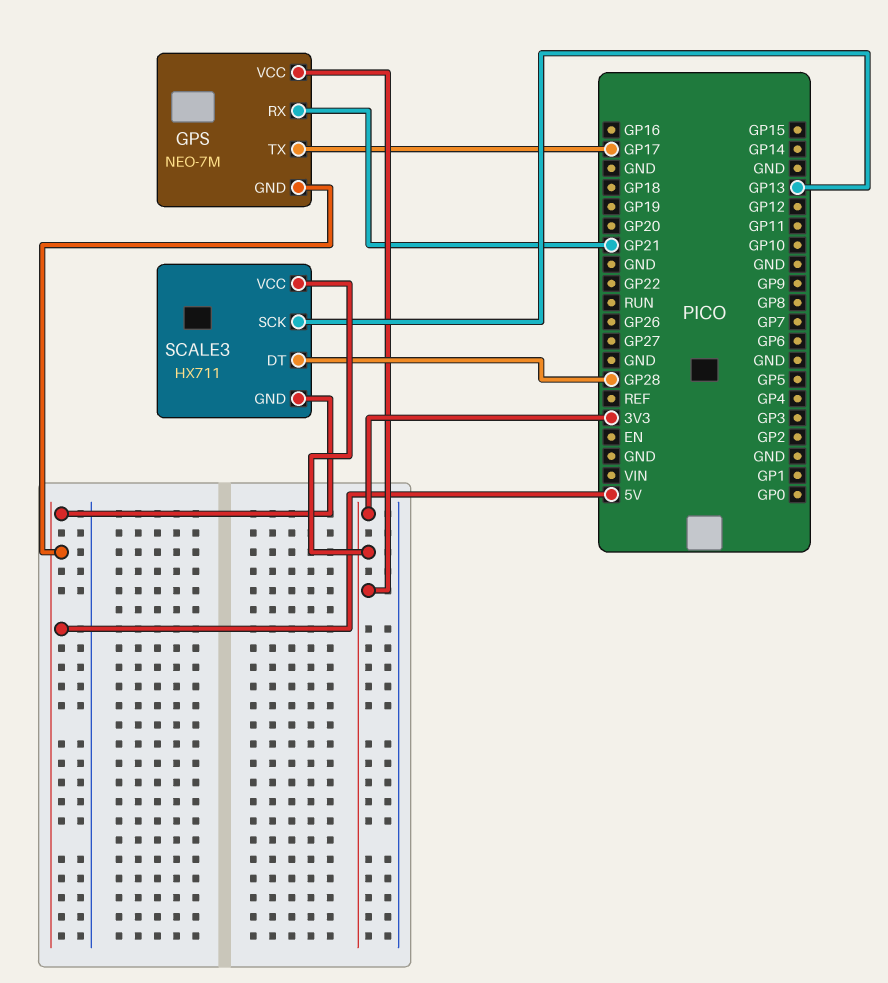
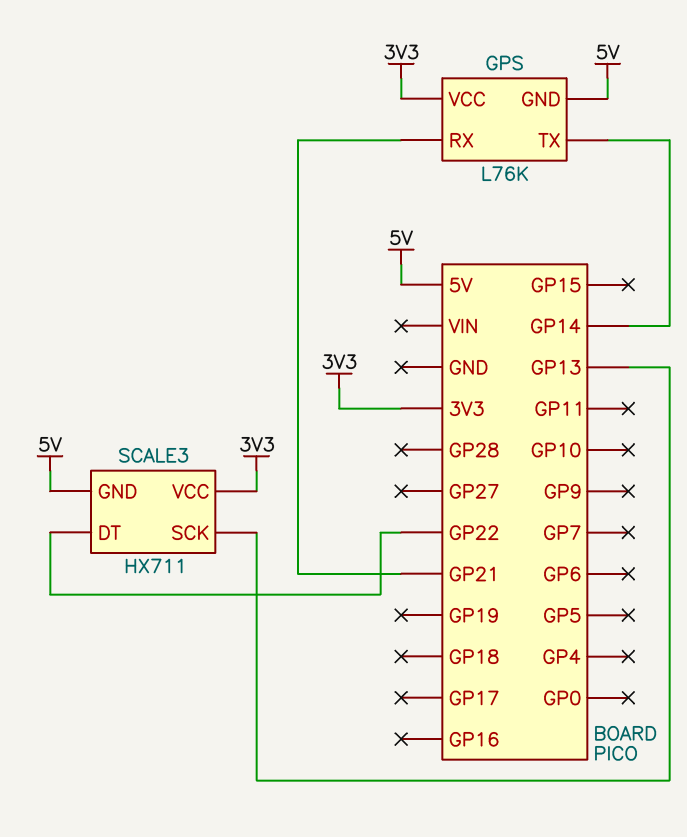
GPS: NEO-7M -> L76K
GPS pin TX: GP17 -> GP14
SCALE3 pin DT: GP28 -> GP22

